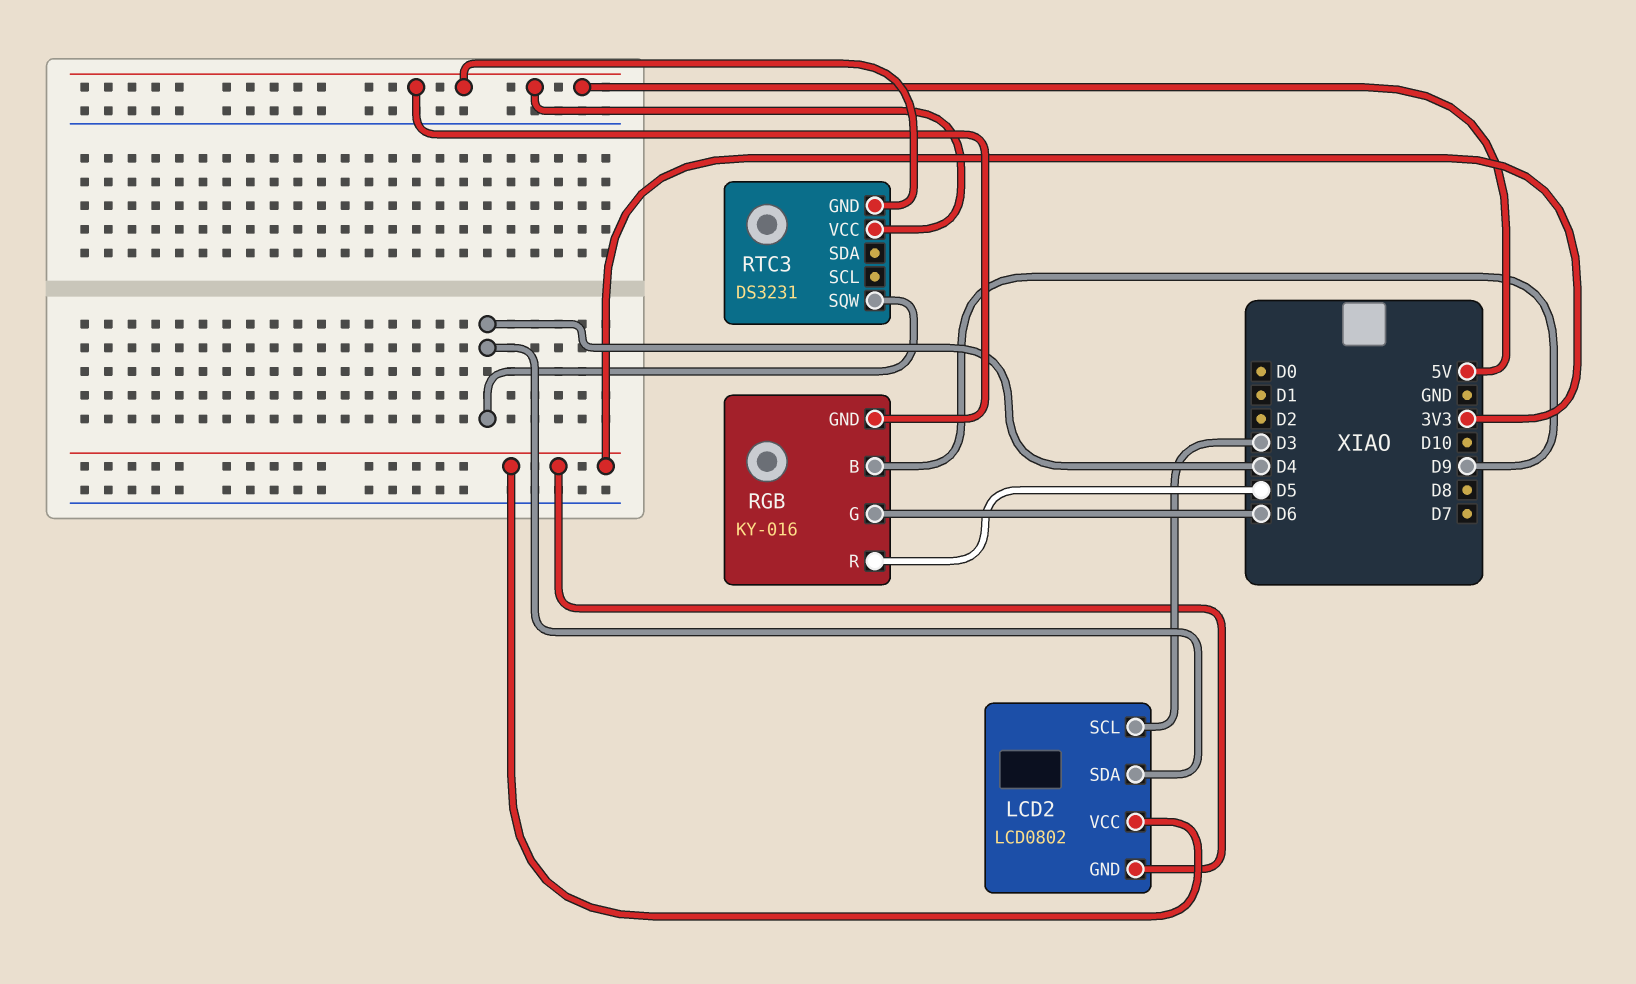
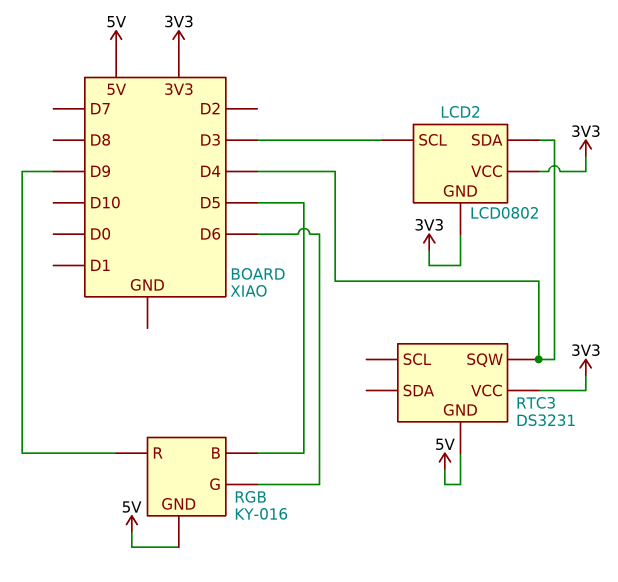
RGB pin B: D9 -> D5
RGB pin R: D5 -> D9
RTC3 pin VCC: 5V -> 3V3

